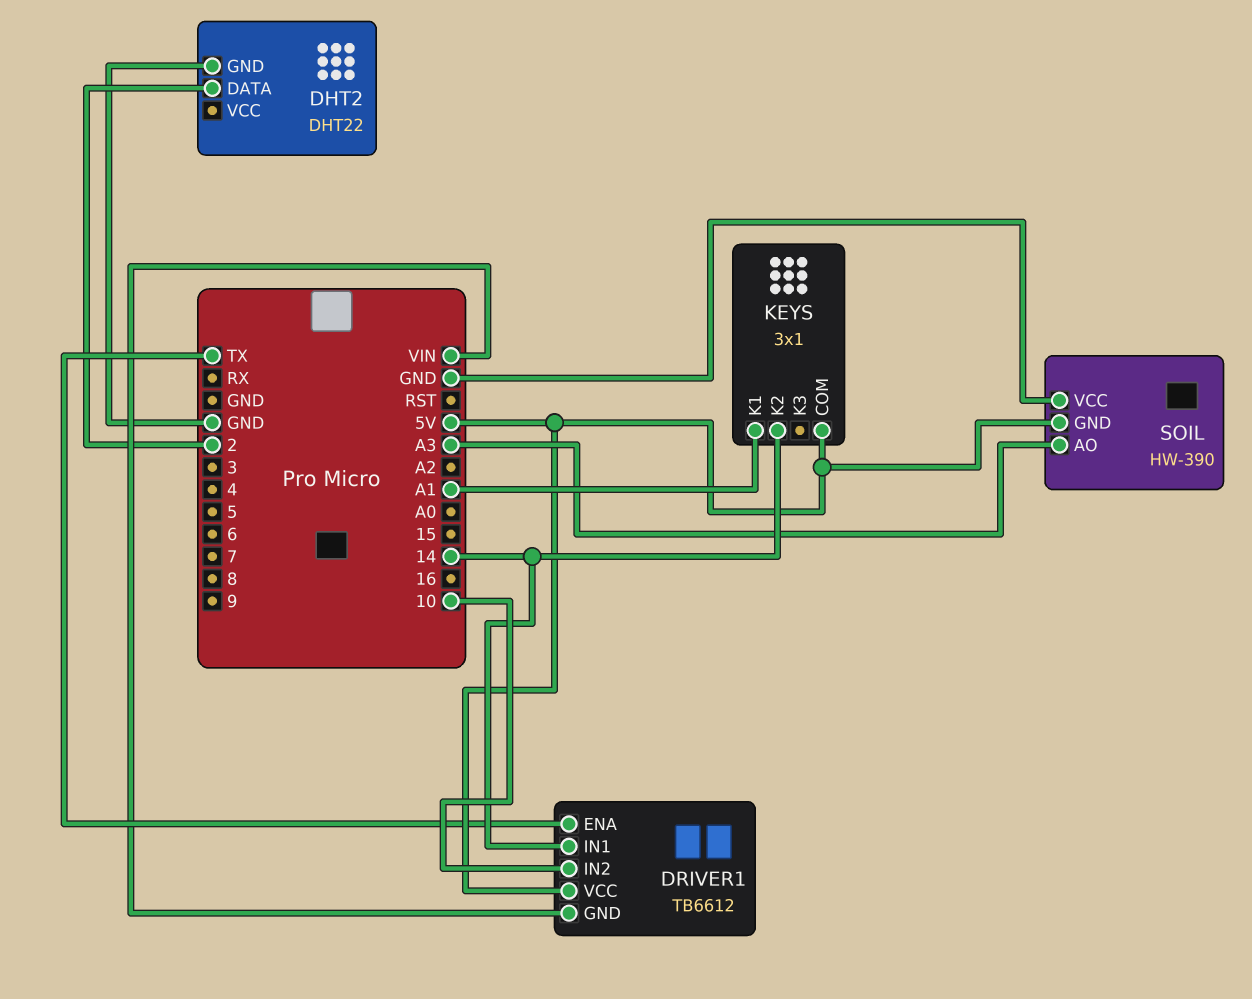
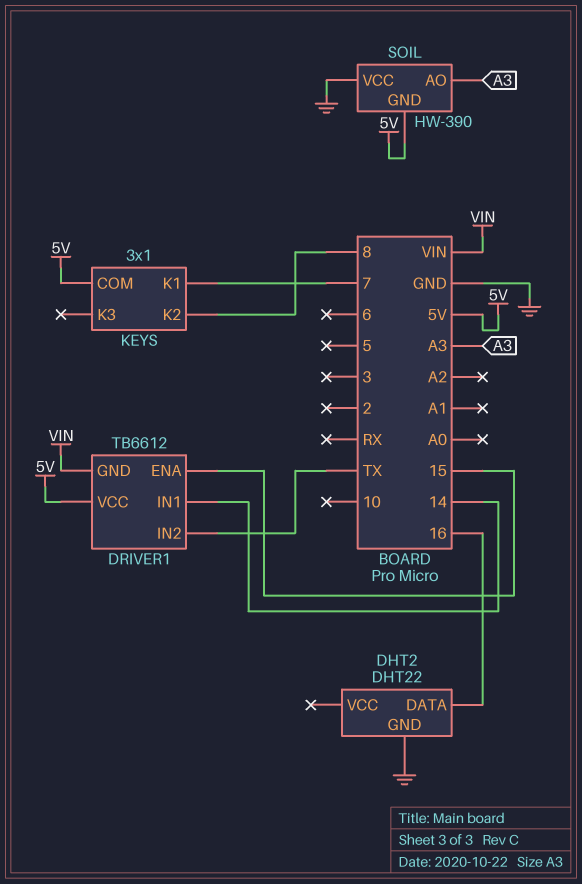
DHT2 pin DATA: 2 -> 16
DRIVER1 pin ENA: TX -> 15
DRIVER1 pin IN2: 10 -> TX
KEYS pin K1: A1 -> 7
KEYS pin K2: 14 -> 8

